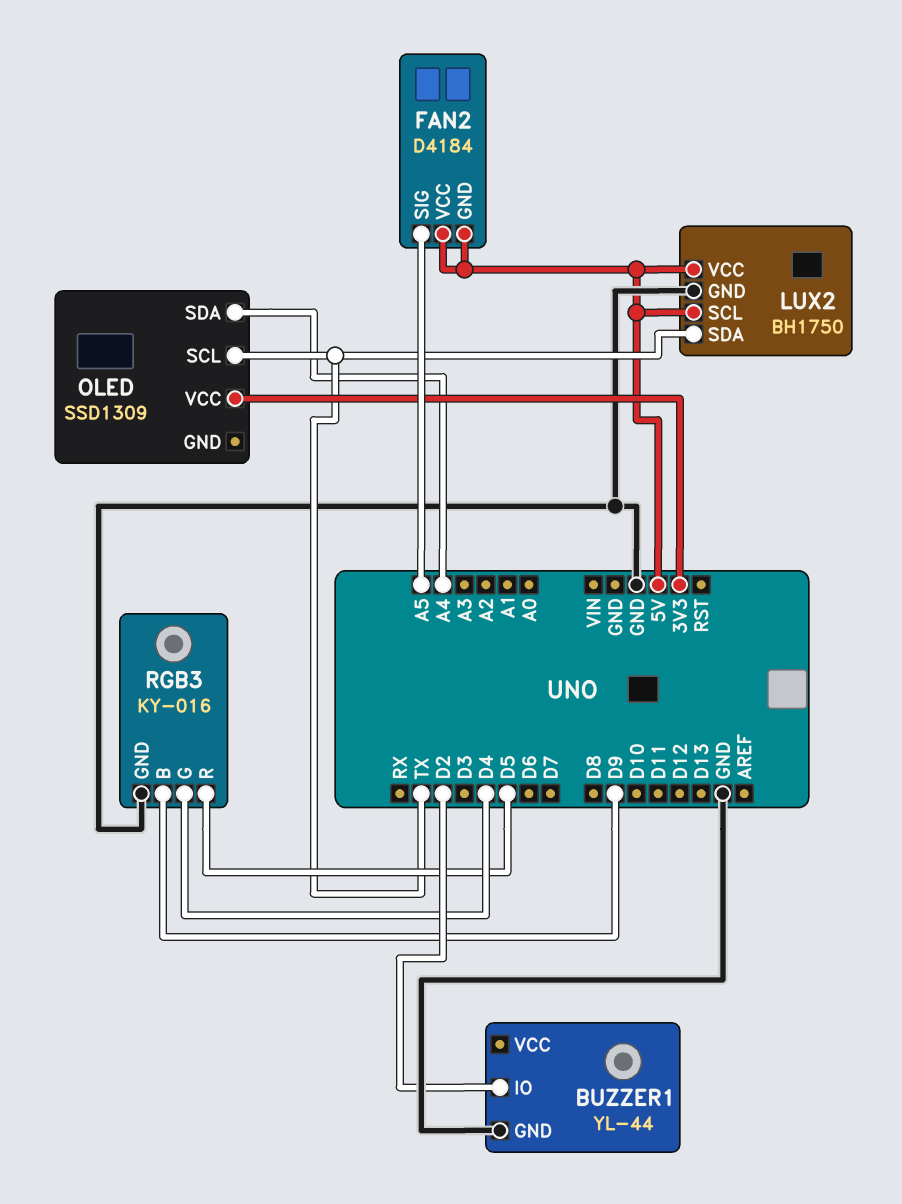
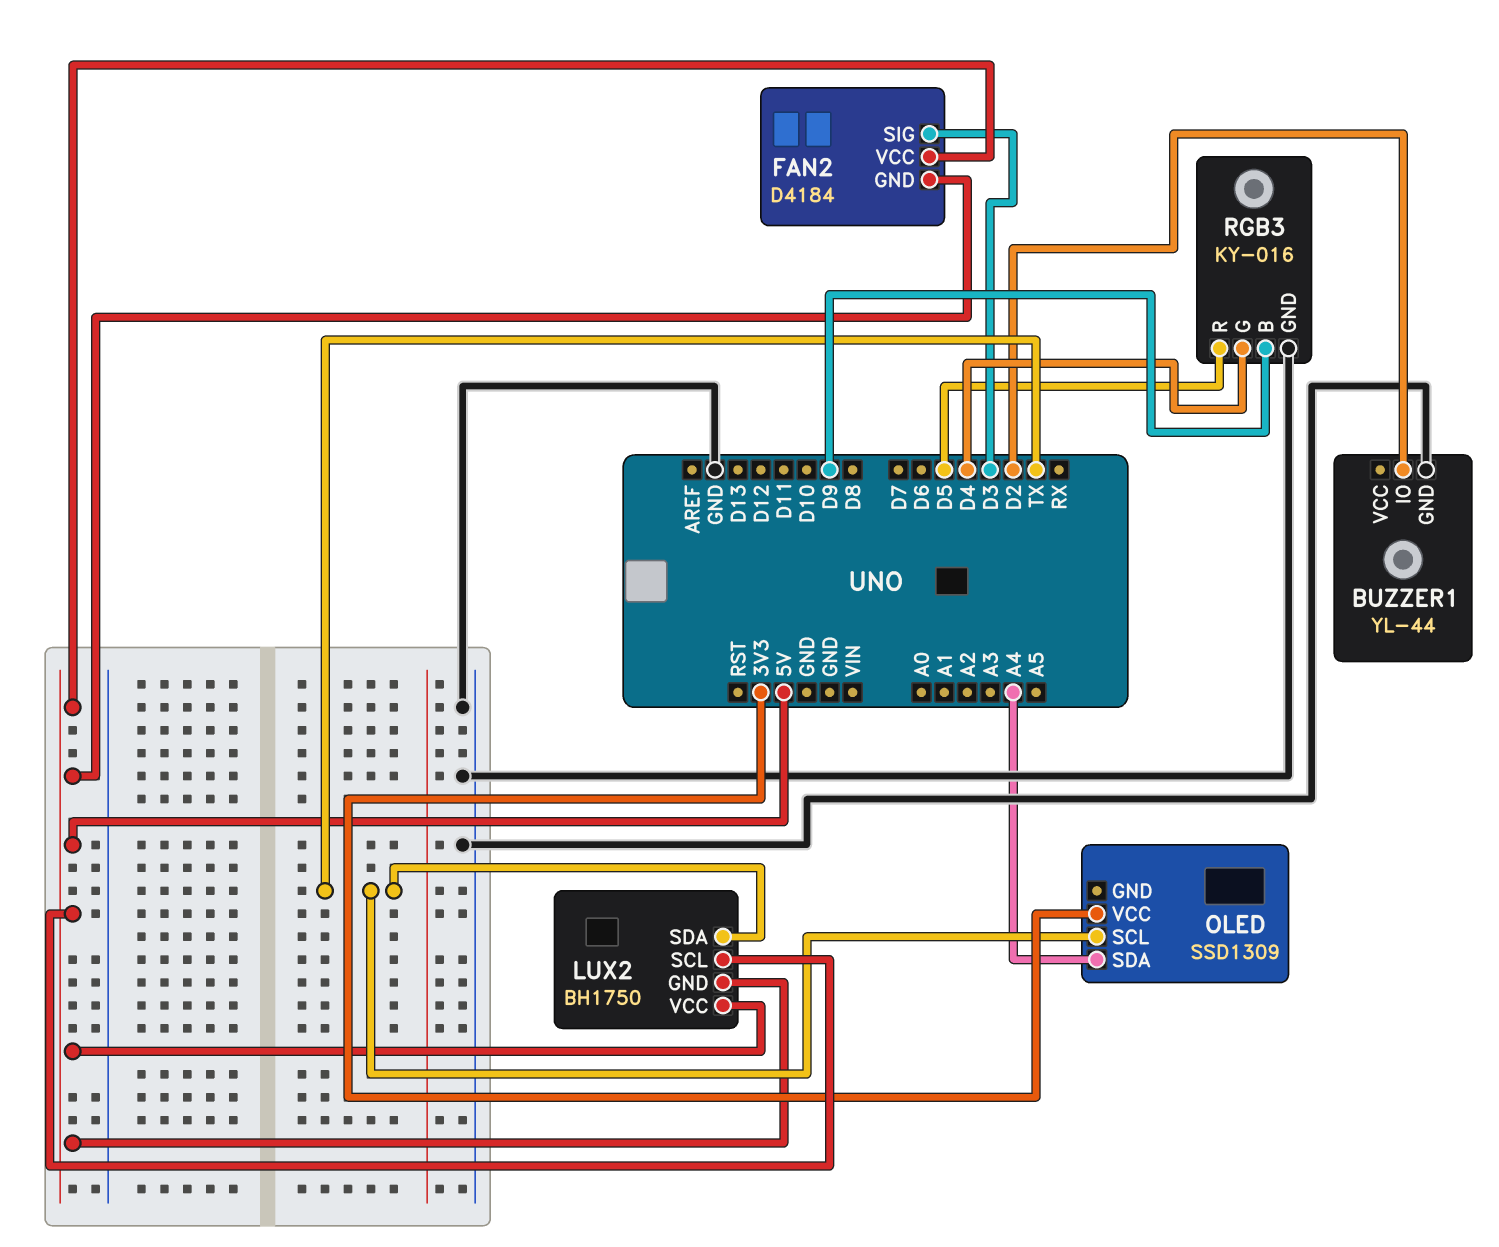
FAN2 pin SIG: A5 -> D3
LUX2 pin GND: GND -> 5V

